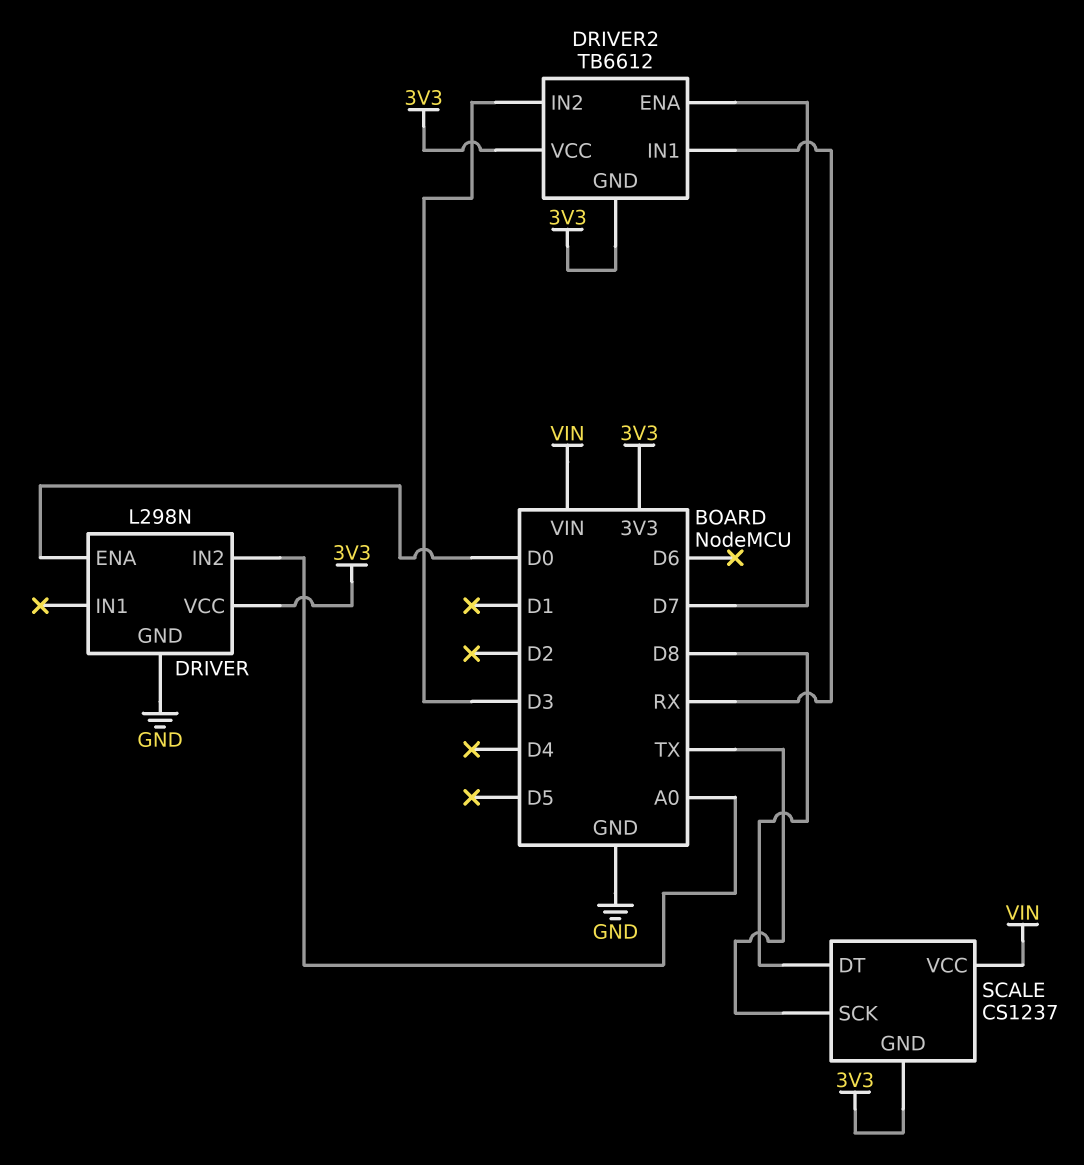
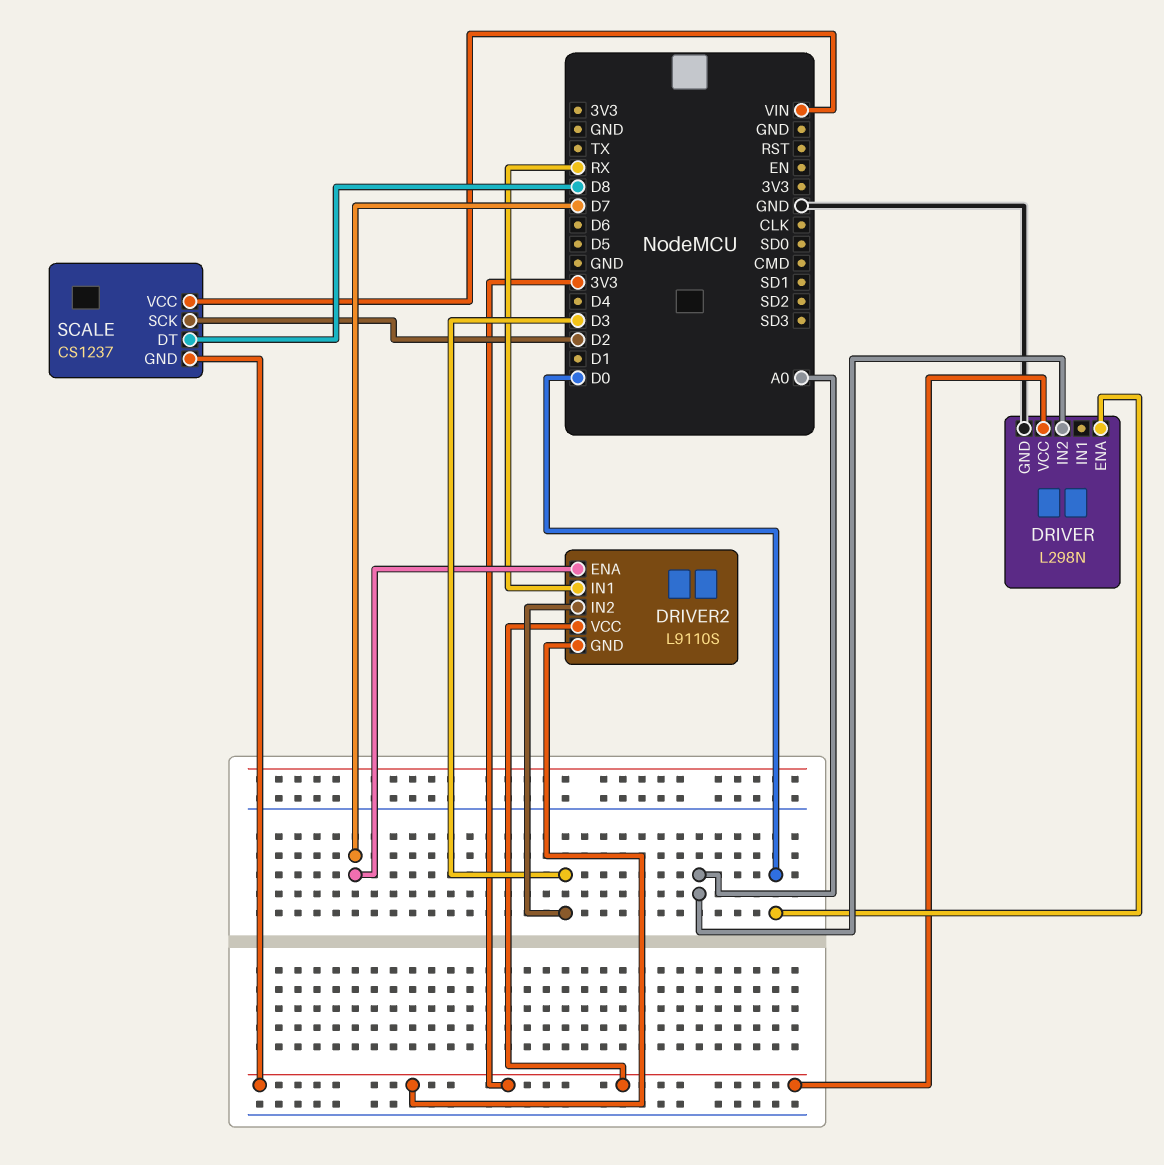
DRIVER2: TB6612 -> L9110S
SCALE pin SCK: TX -> D2

